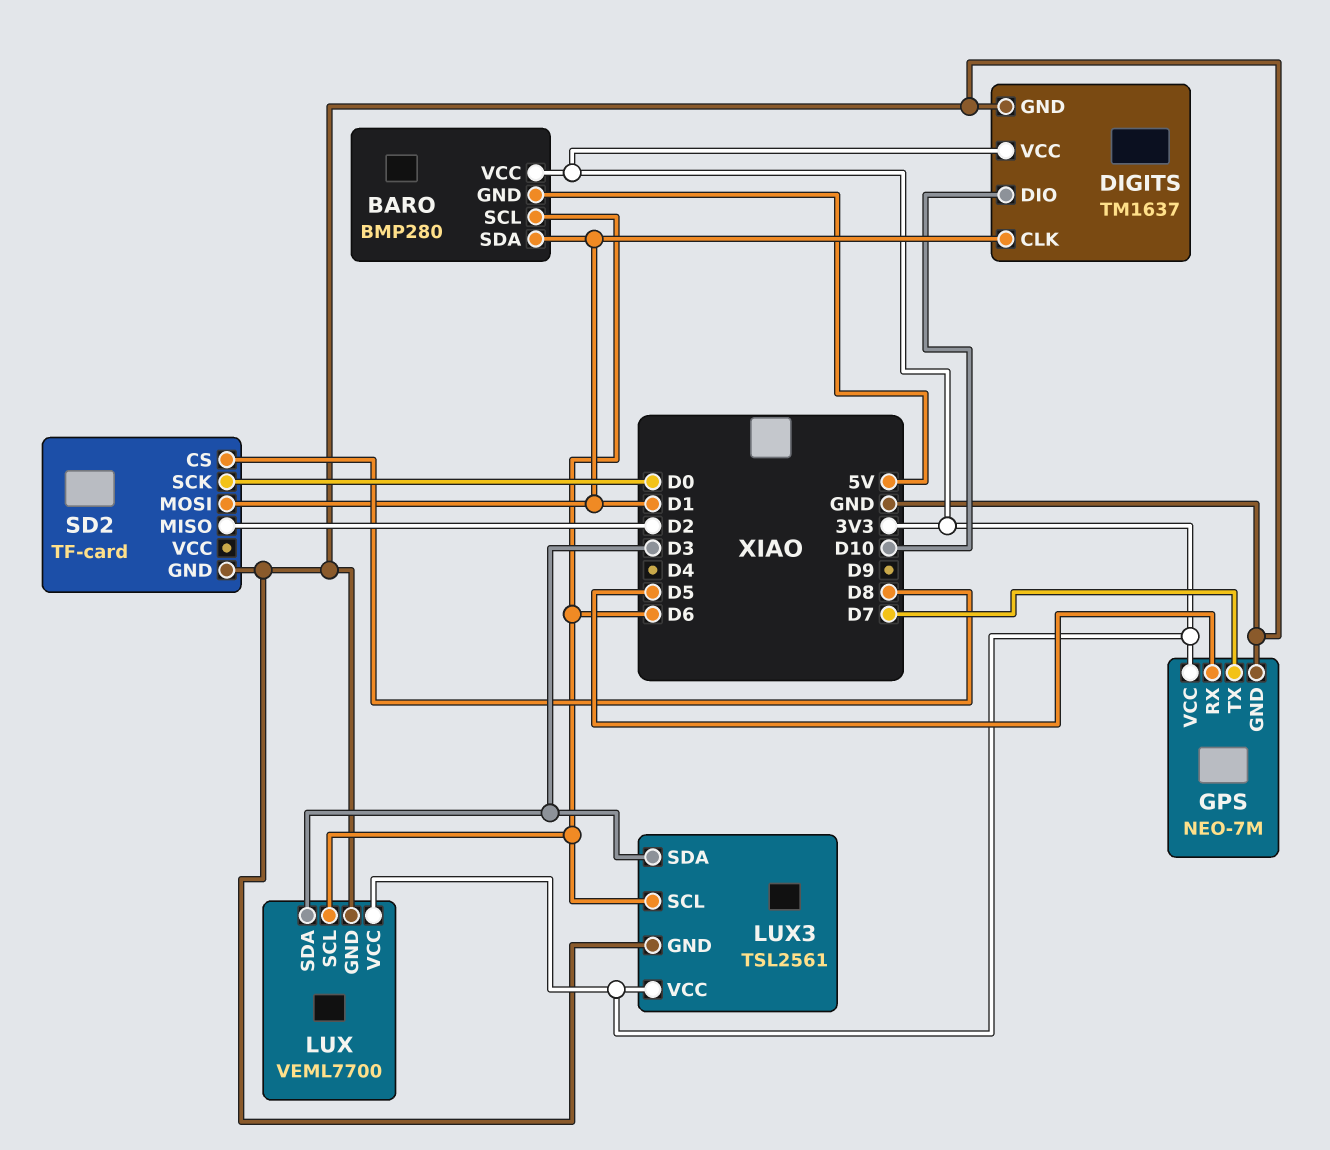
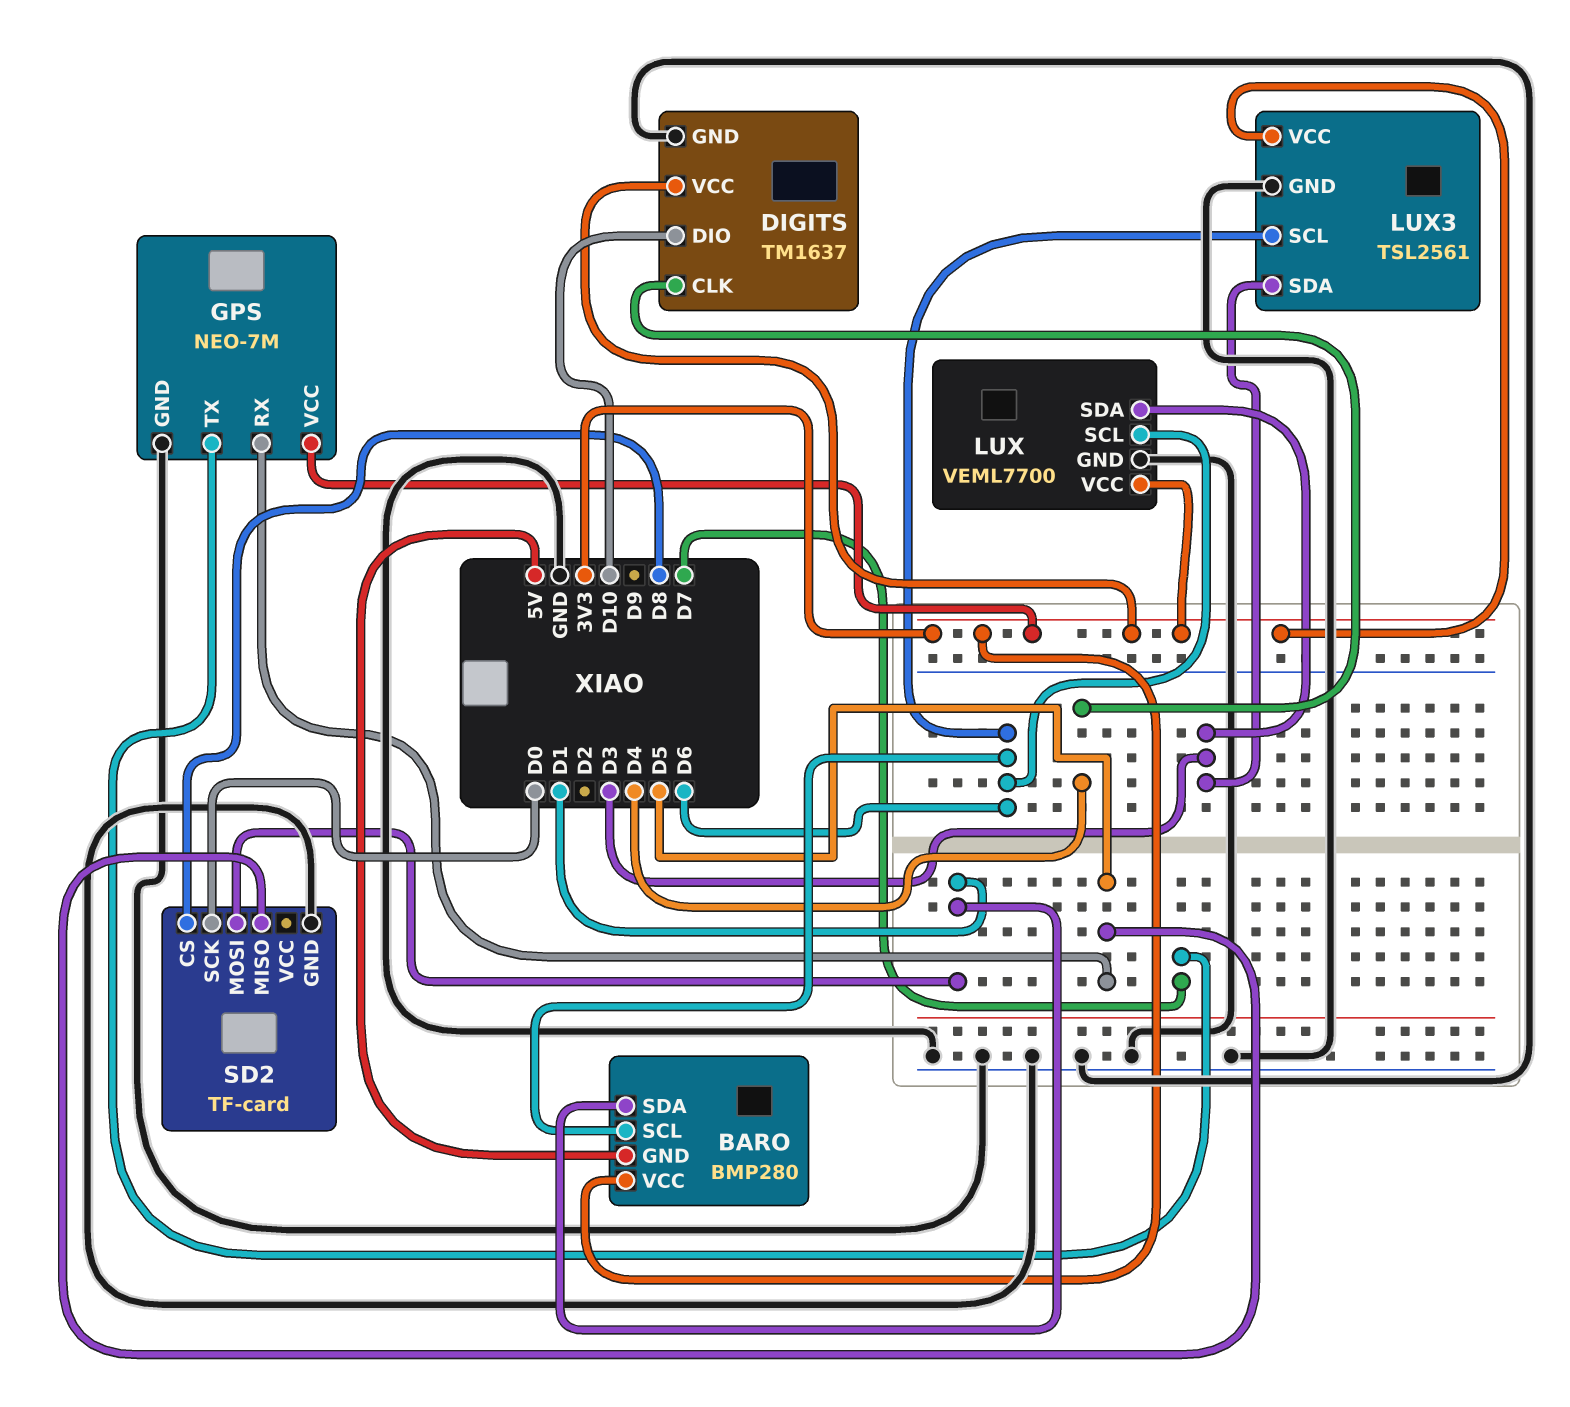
DIGITS pin CLK: D1 -> D4
SD2 pin MISO: D2 -> D5

